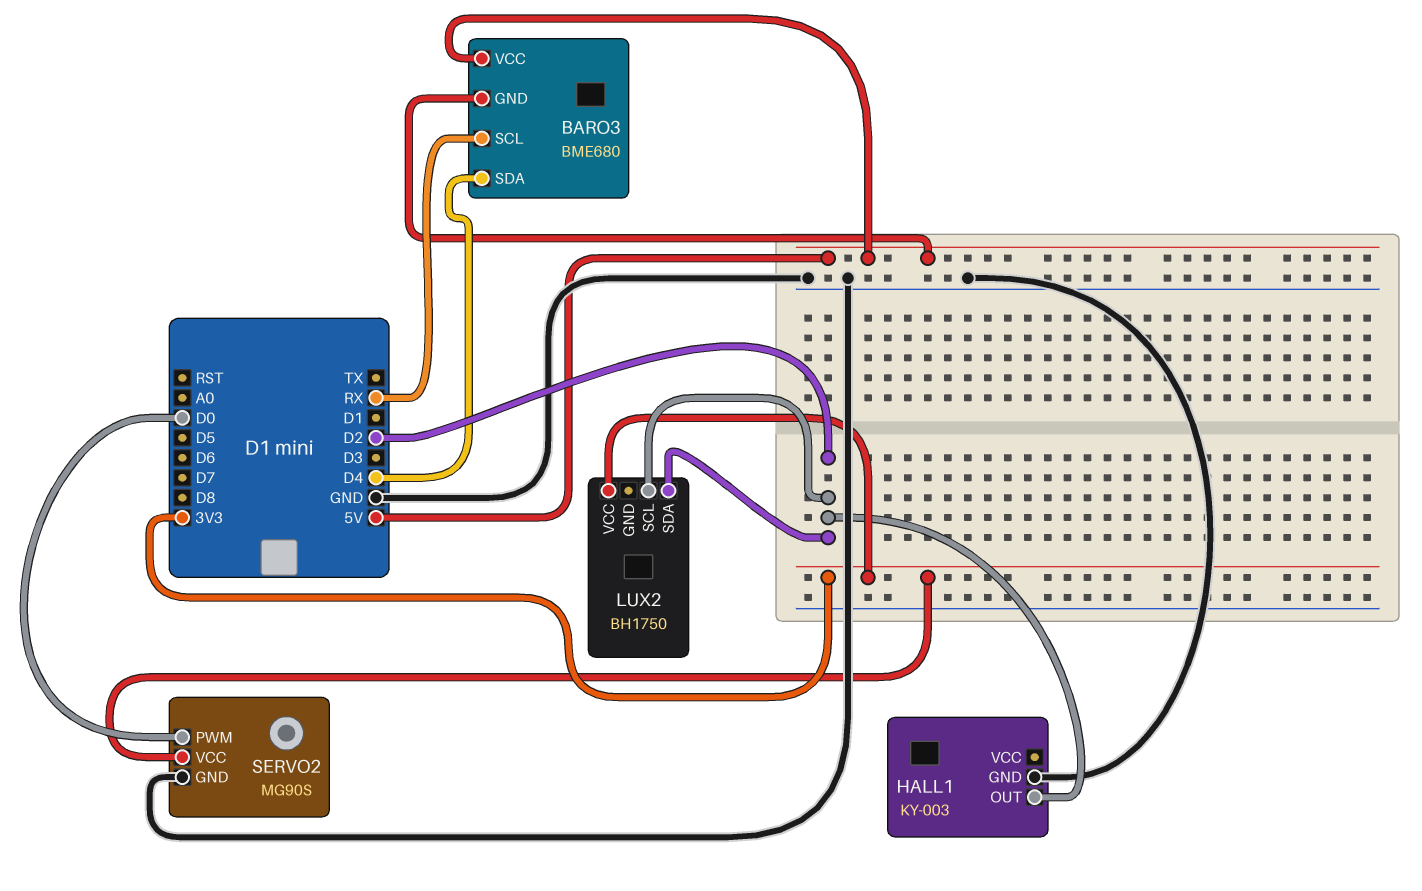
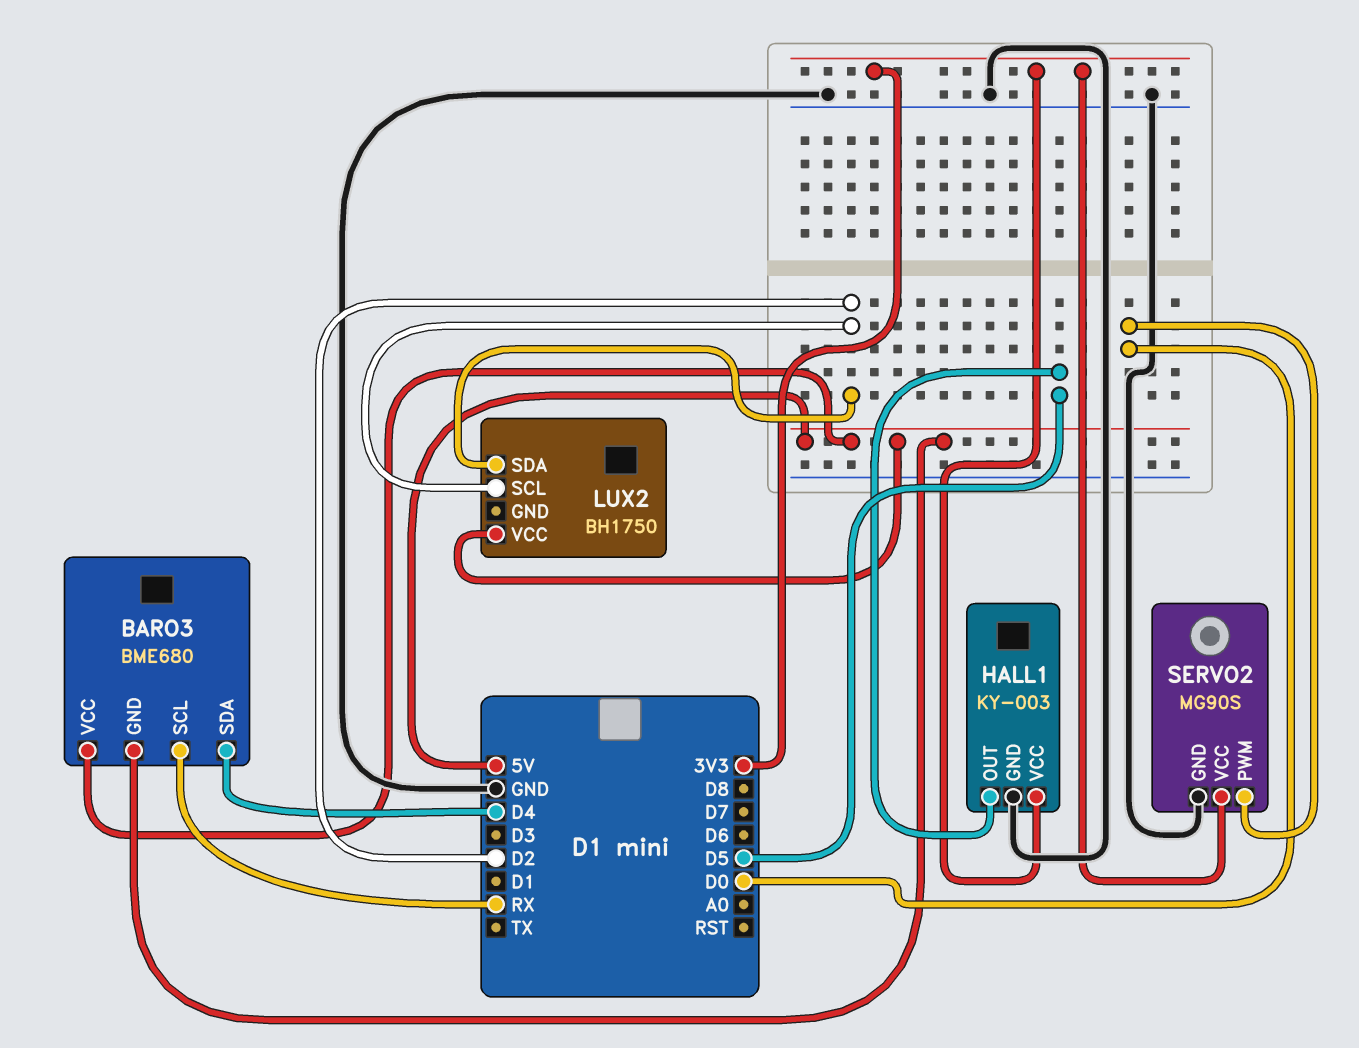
HALL1 pin OUT: D2 -> D5
HALL1 pin VCC: none -> 3V3
LUX2 pin VCC: 3V3 -> 5V

